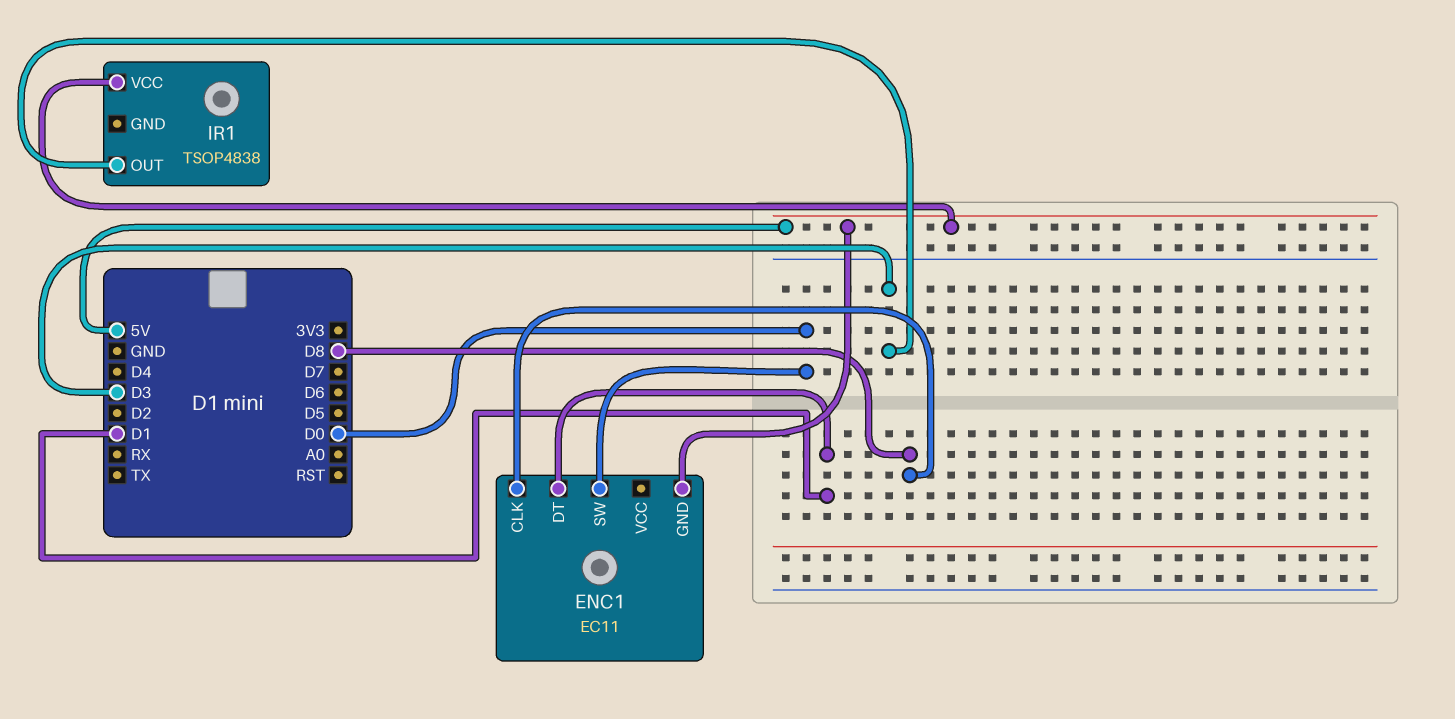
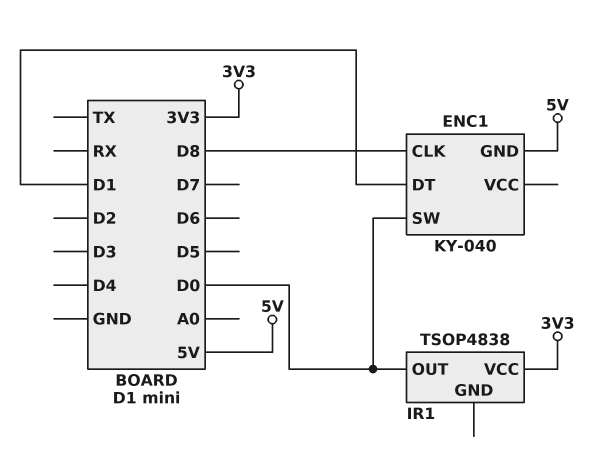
ENC1: EC11 -> KY-040
IR1 pin OUT: D3 -> D0
IR1 pin VCC: 5V -> 3V3

